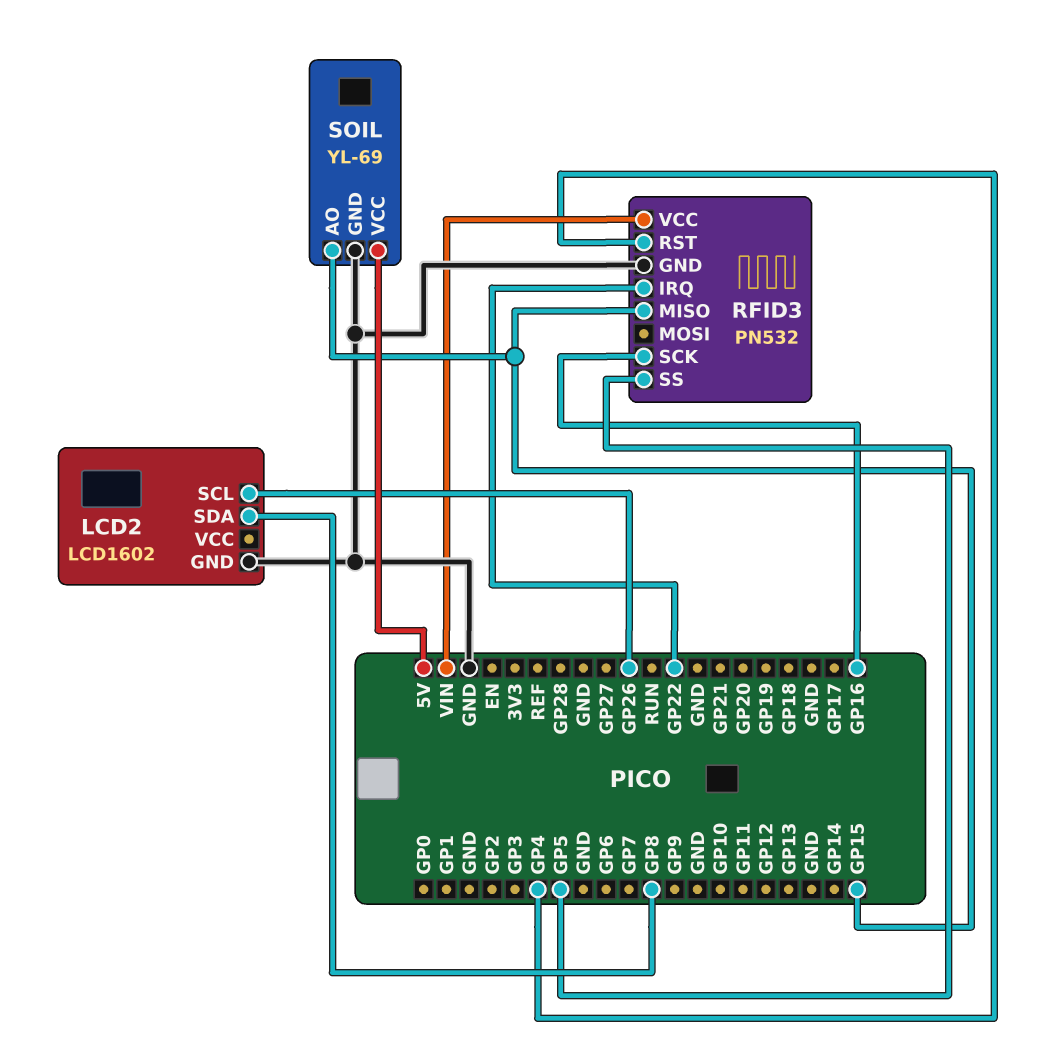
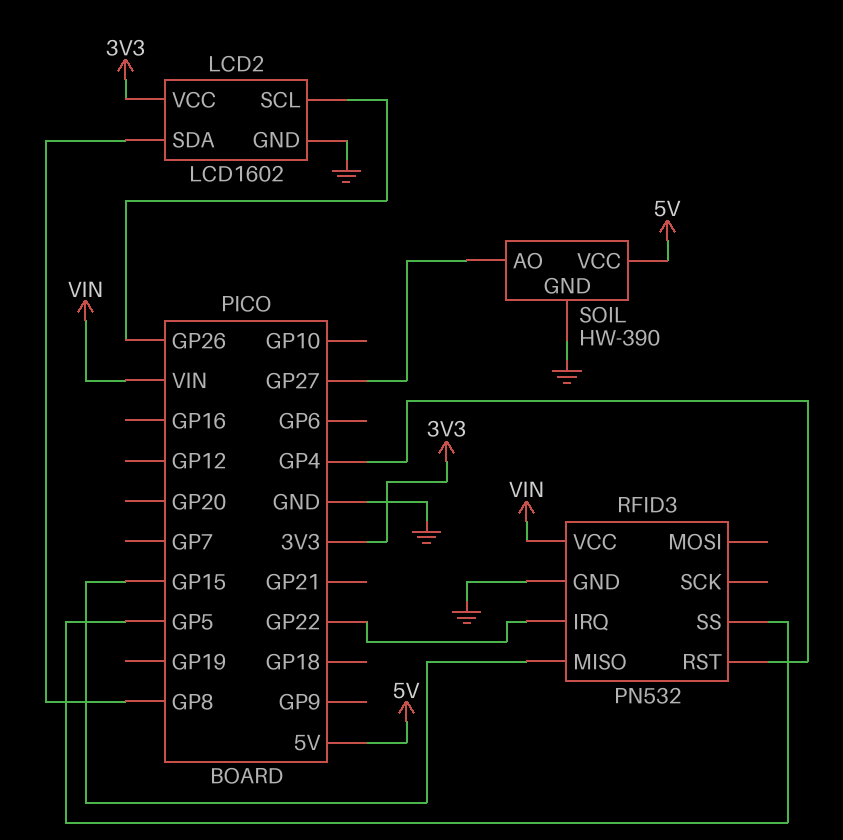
LCD2 pin VCC: none -> 3V3
RFID3 pin SCK: GP16 -> none
SOIL: YL-69 -> HW-390
SOIL pin AO: GP15 -> GP27

